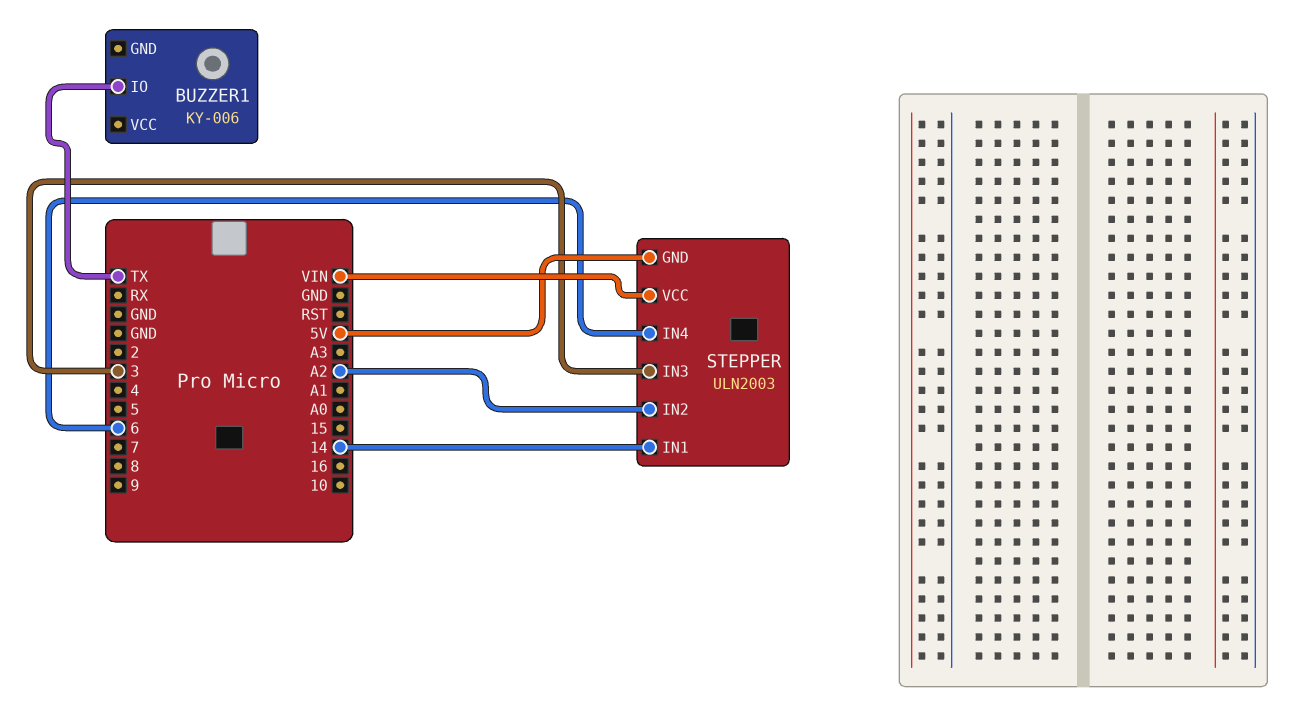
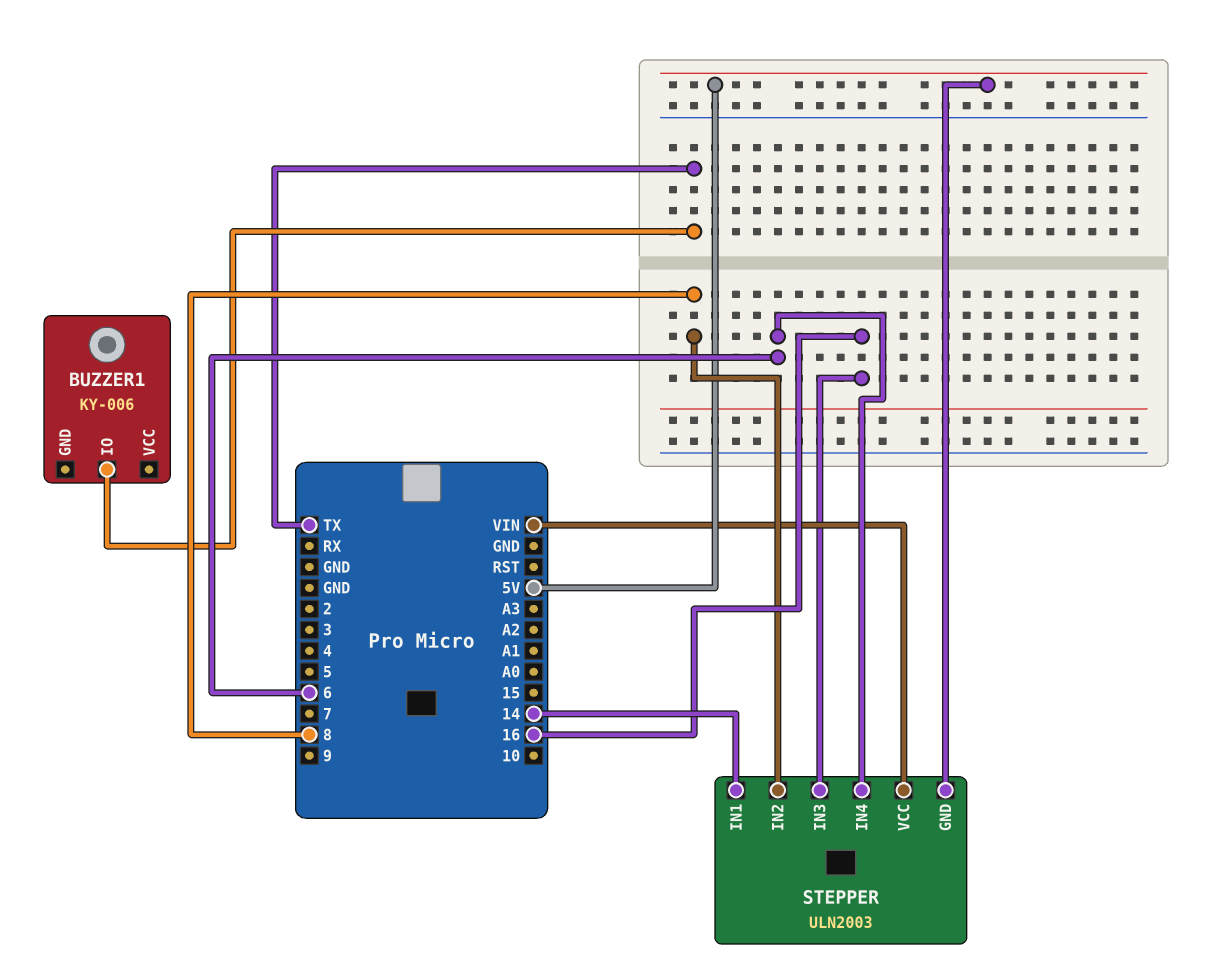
STEPPER pin IN2: A2 -> 8
STEPPER pin IN3: 3 -> 16

